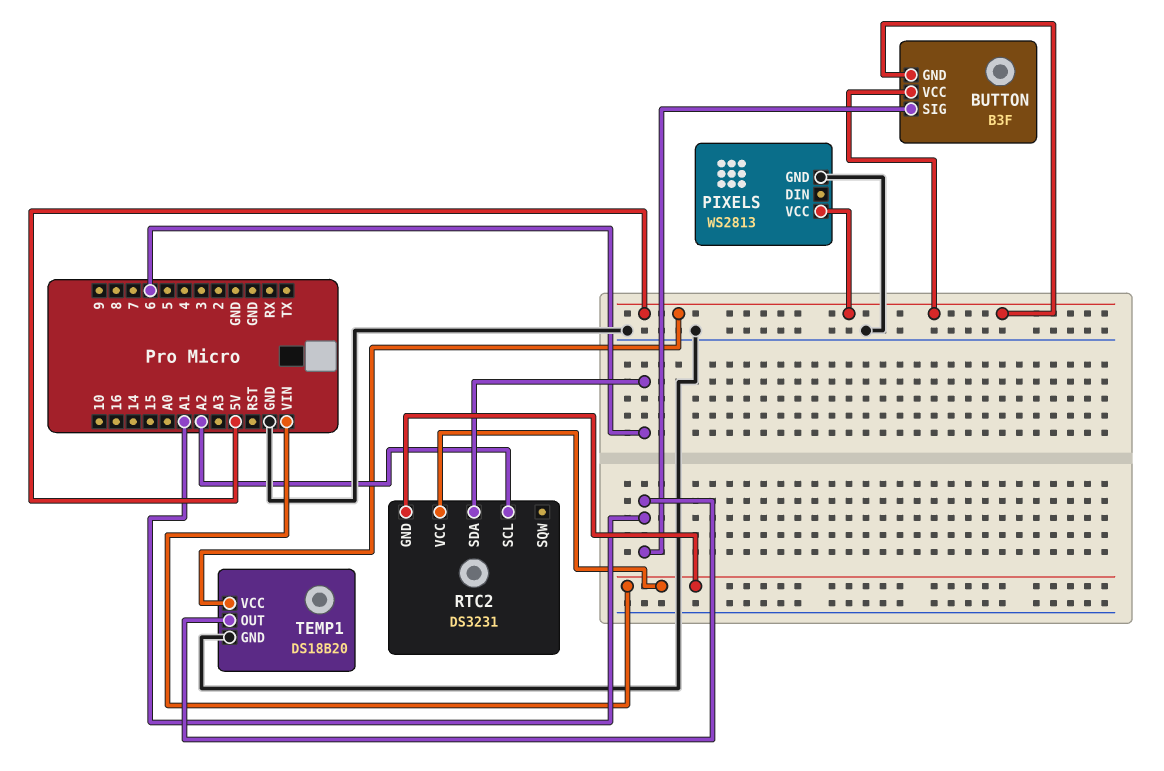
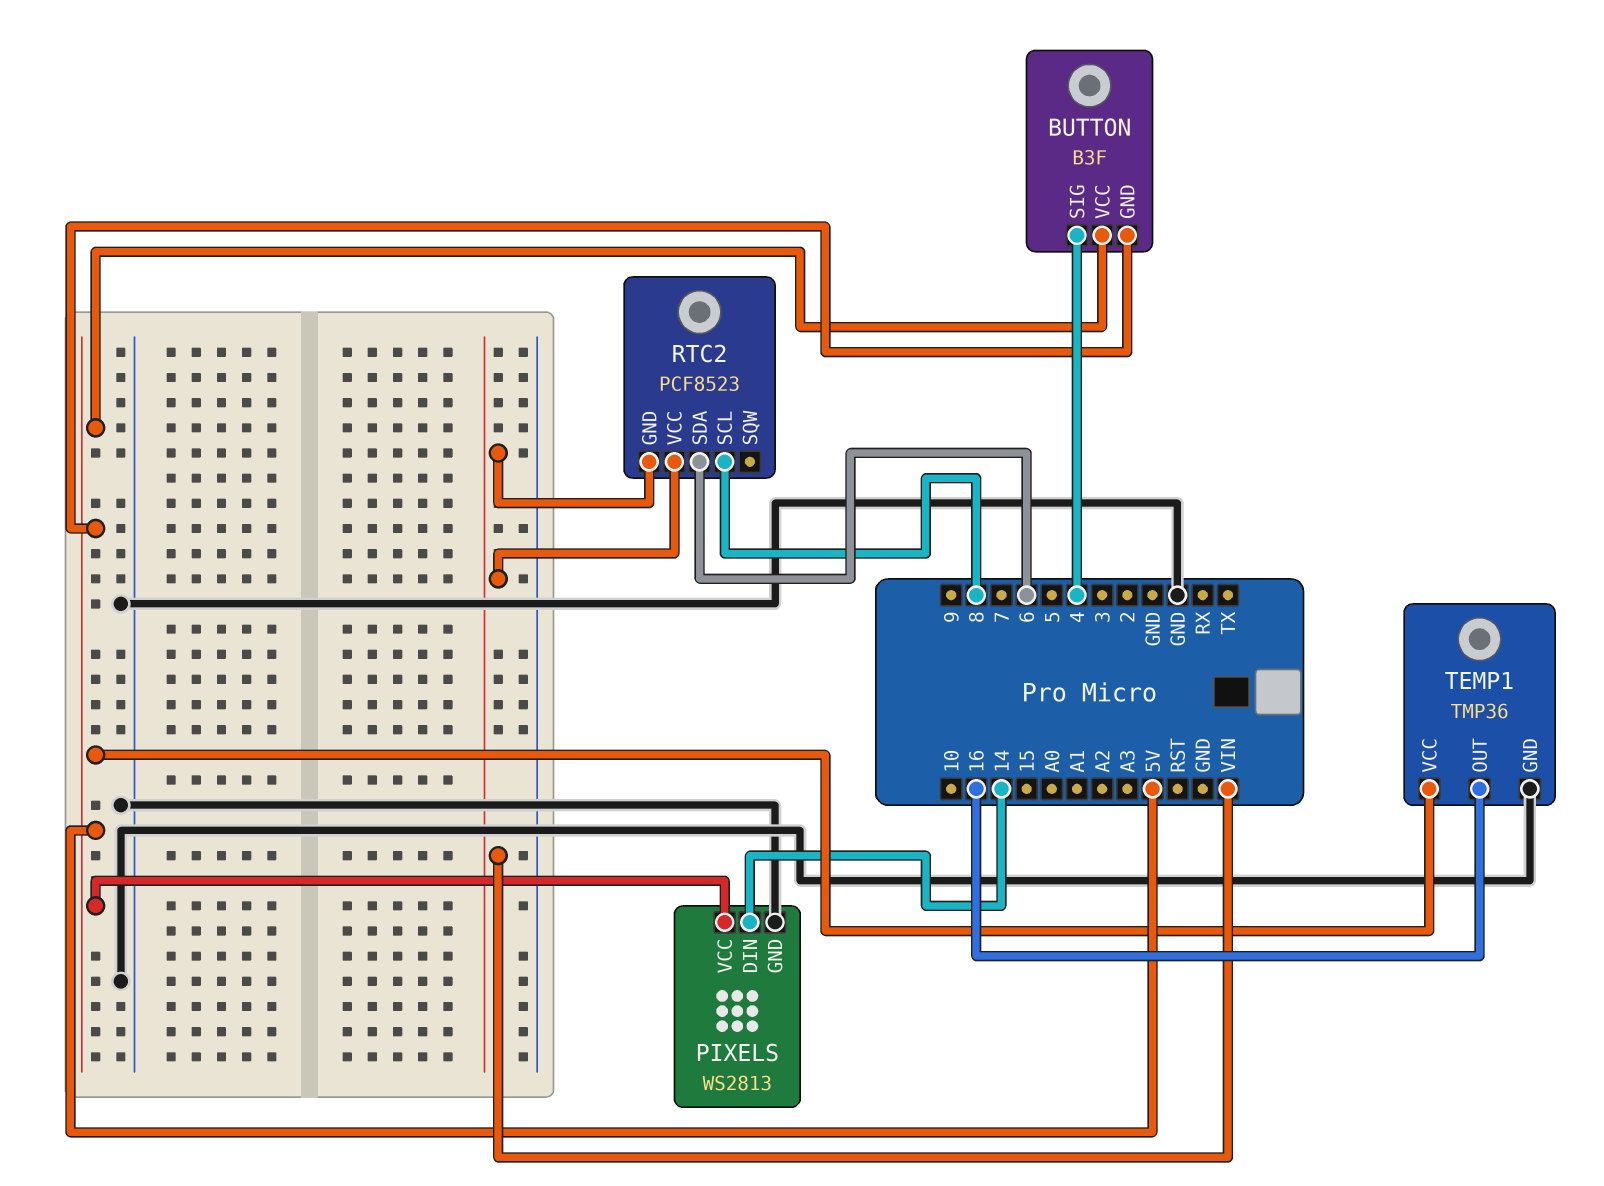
BUTTON pin SIG: A1 -> 4
PIXELS pin DIN: none -> 14
RTC2: DS3231 -> PCF8523
RTC2 pin SCL: A2 -> 8
TEMP1: DS18B20 -> TMP36
TEMP1 pin OUT: A1 -> 16

